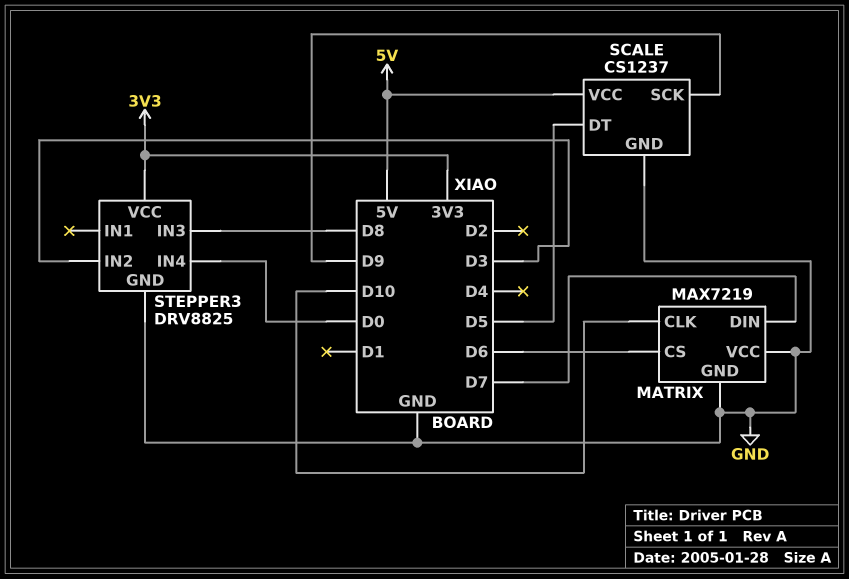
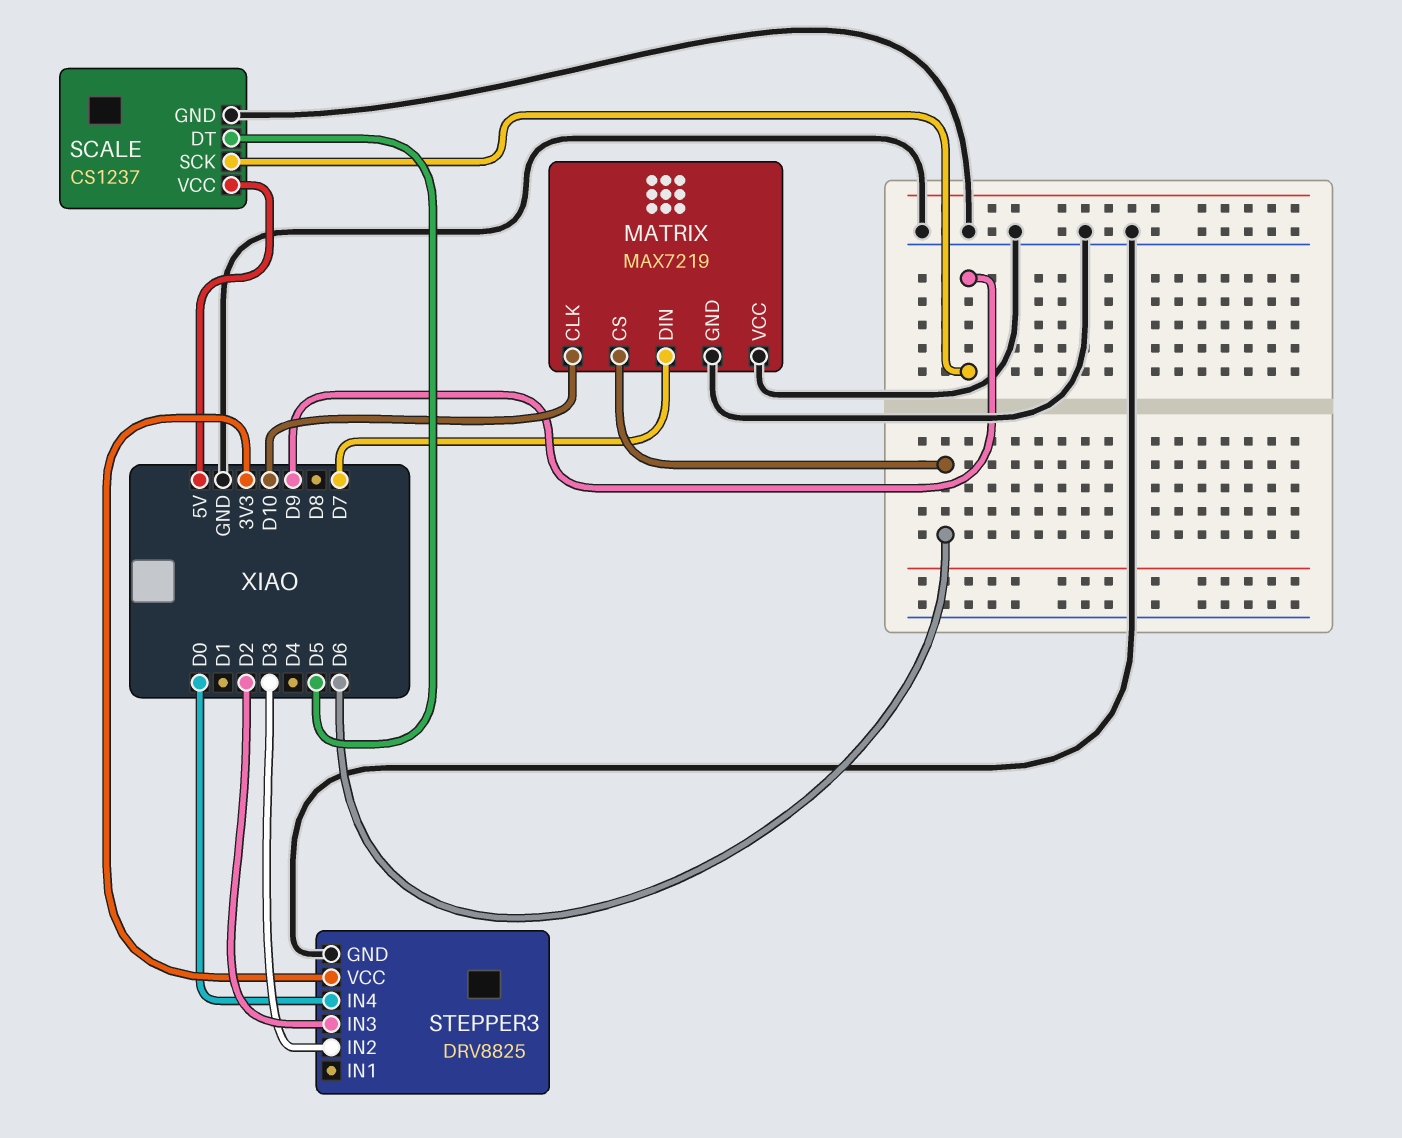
STEPPER3 pin IN3: D8 -> D2

